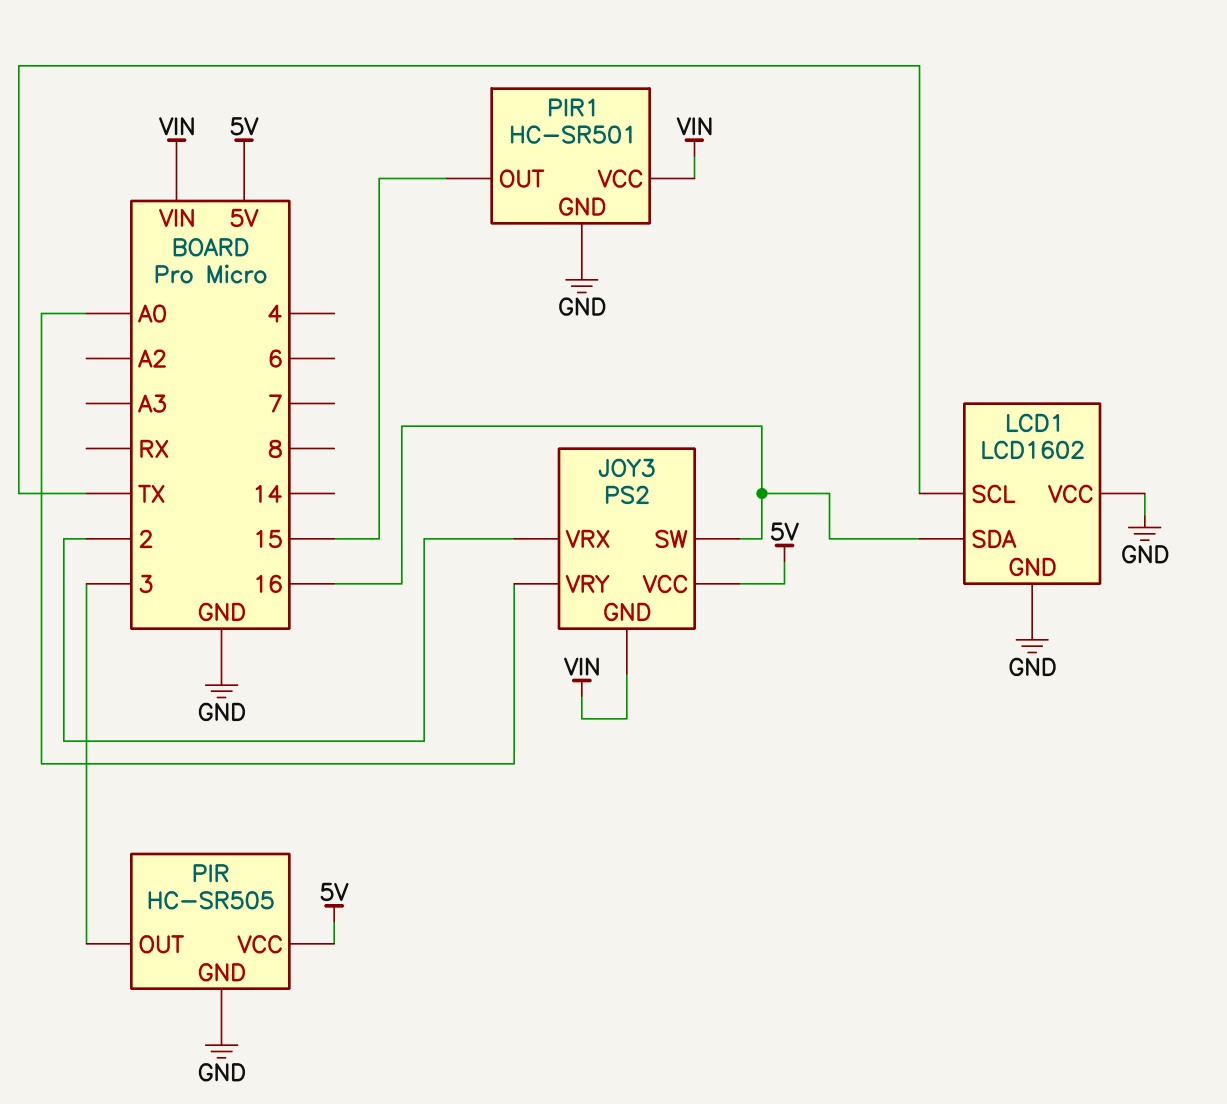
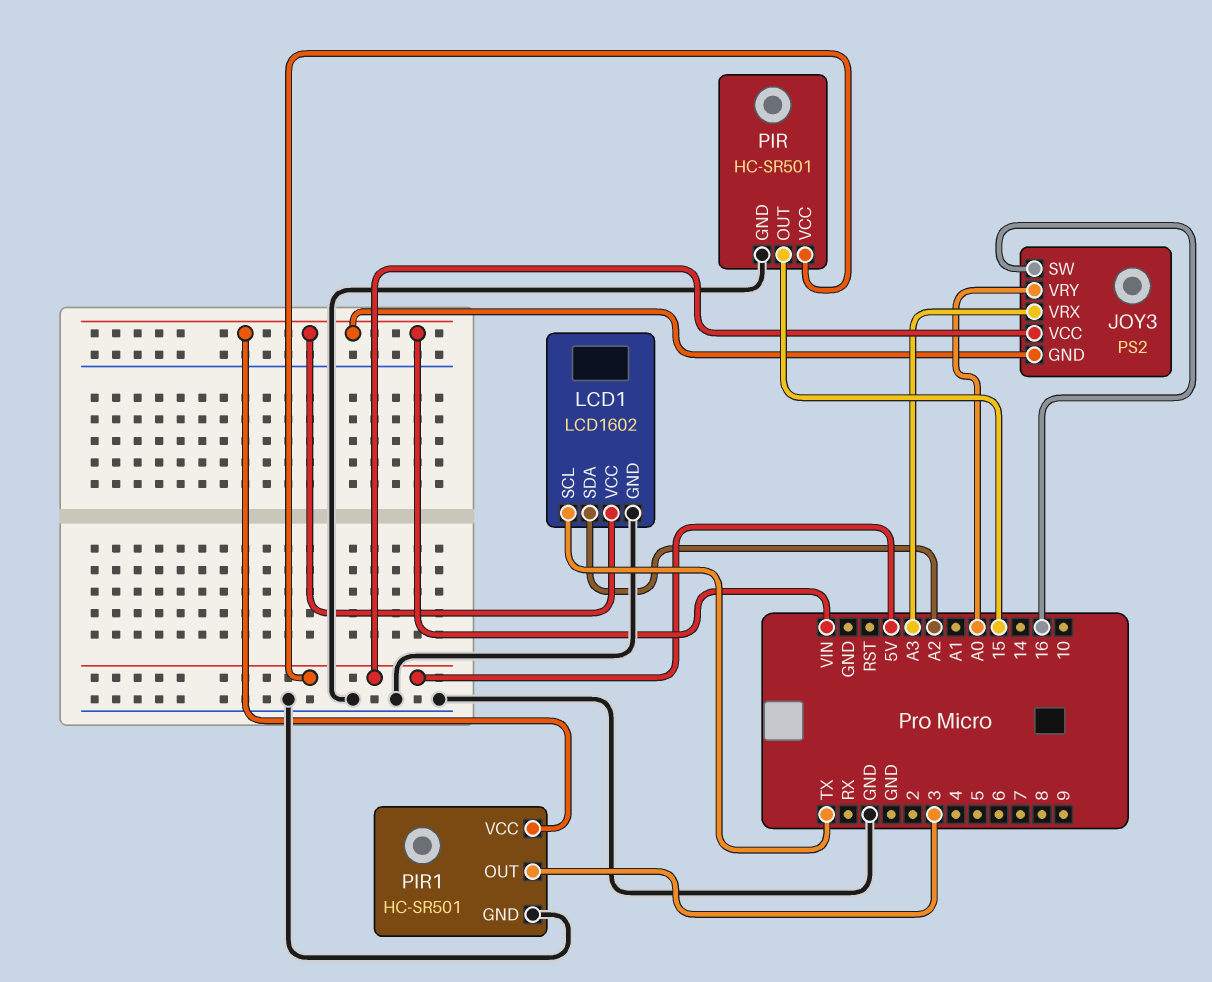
JOY3 pin VRX: 2 -> A3
LCD1 pin SDA: 16 -> A2
LCD1 pin VCC: GND -> VIN
PIR: HC-SR505 -> HC-SR501
PIR pin OUT: 3 -> 15
PIR1 pin OUT: 15 -> 3

